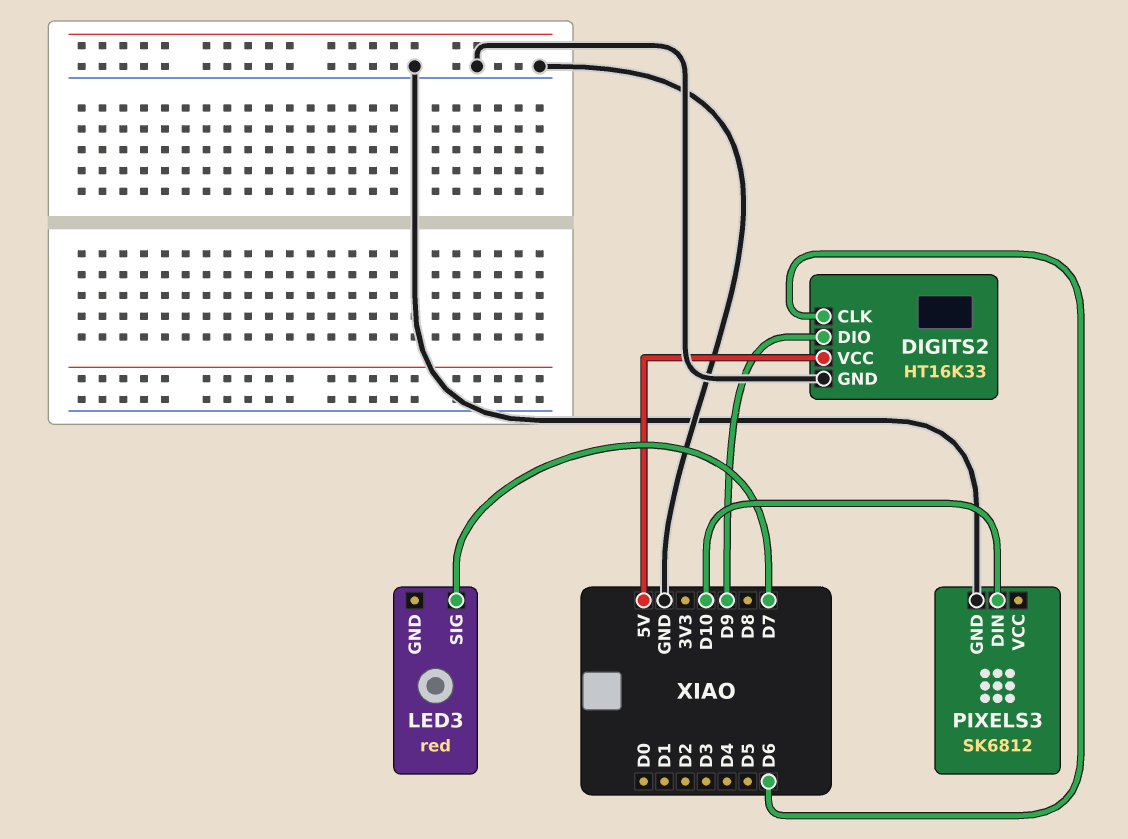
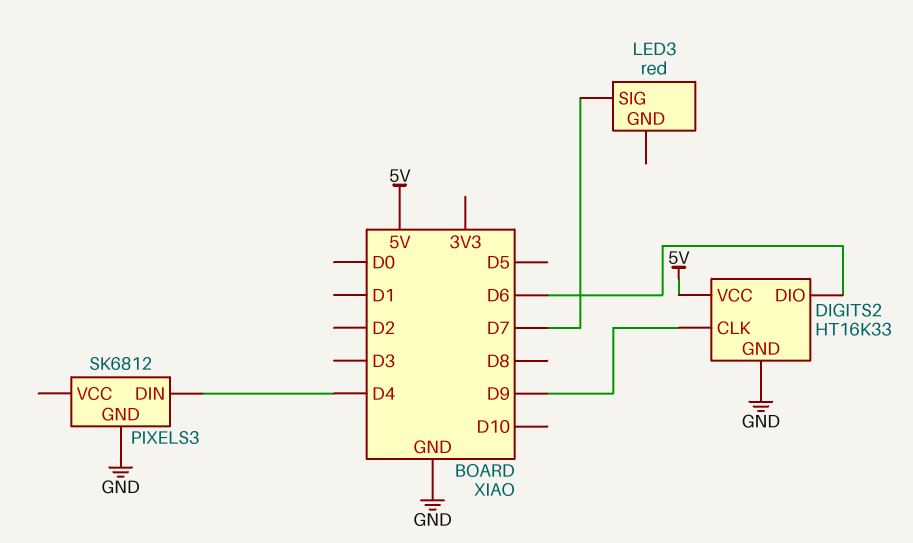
DIGITS2 pin CLK: D6 -> D9
DIGITS2 pin DIO: D9 -> D6
PIXELS3 pin DIN: D10 -> D4

